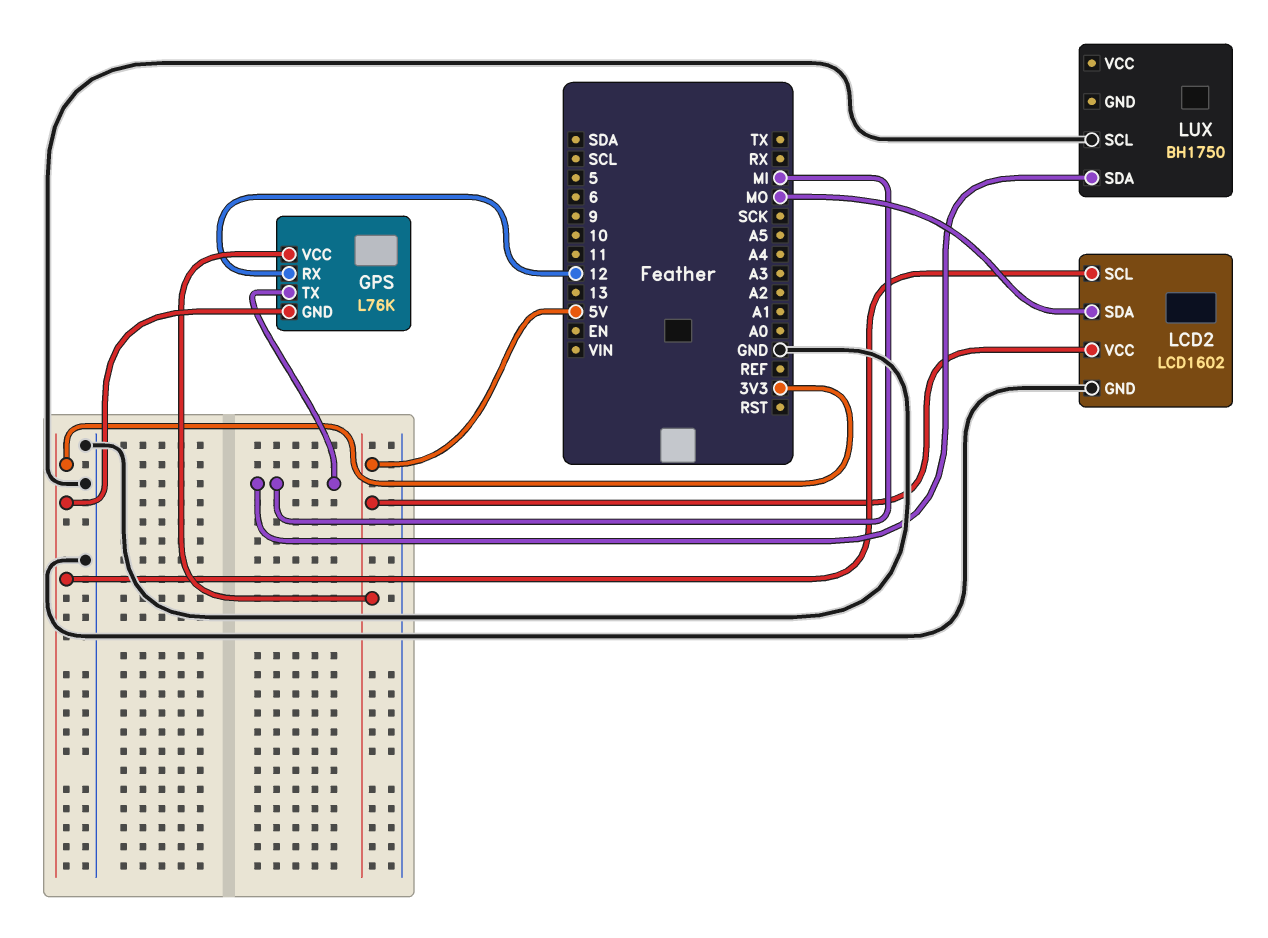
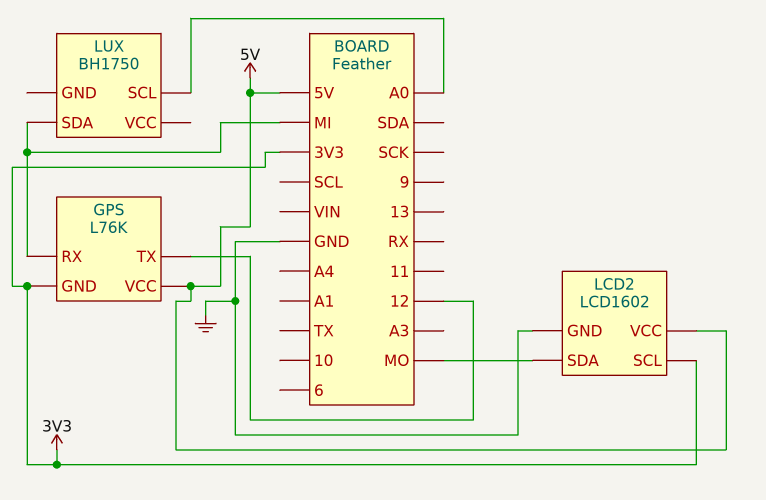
GPS pin RX: 12 -> MI
GPS pin TX: MI -> 12
LUX pin SCL: GND -> A0

